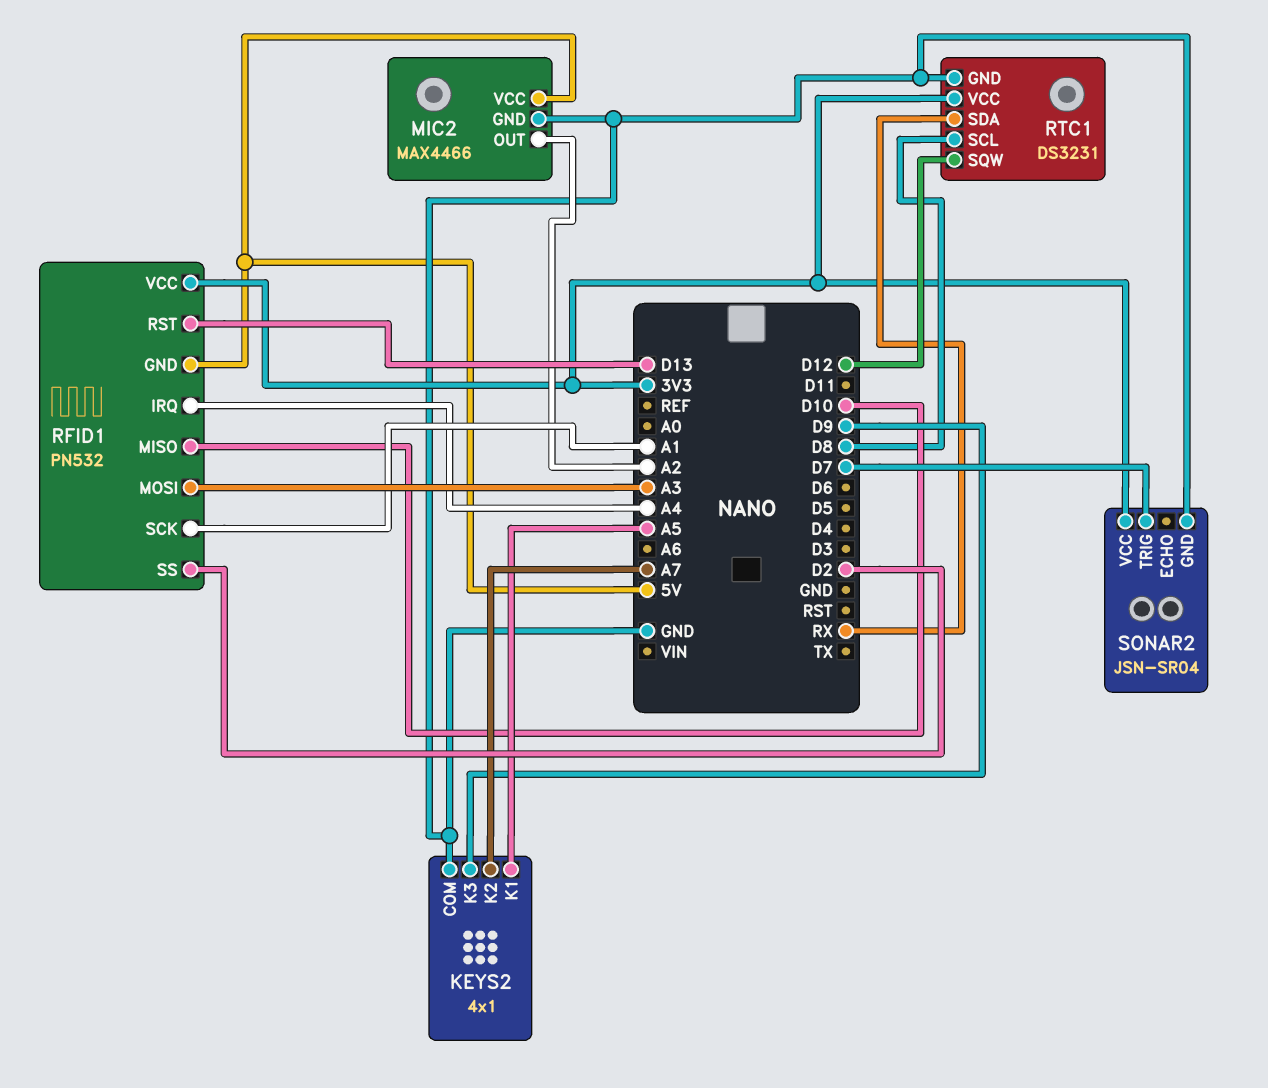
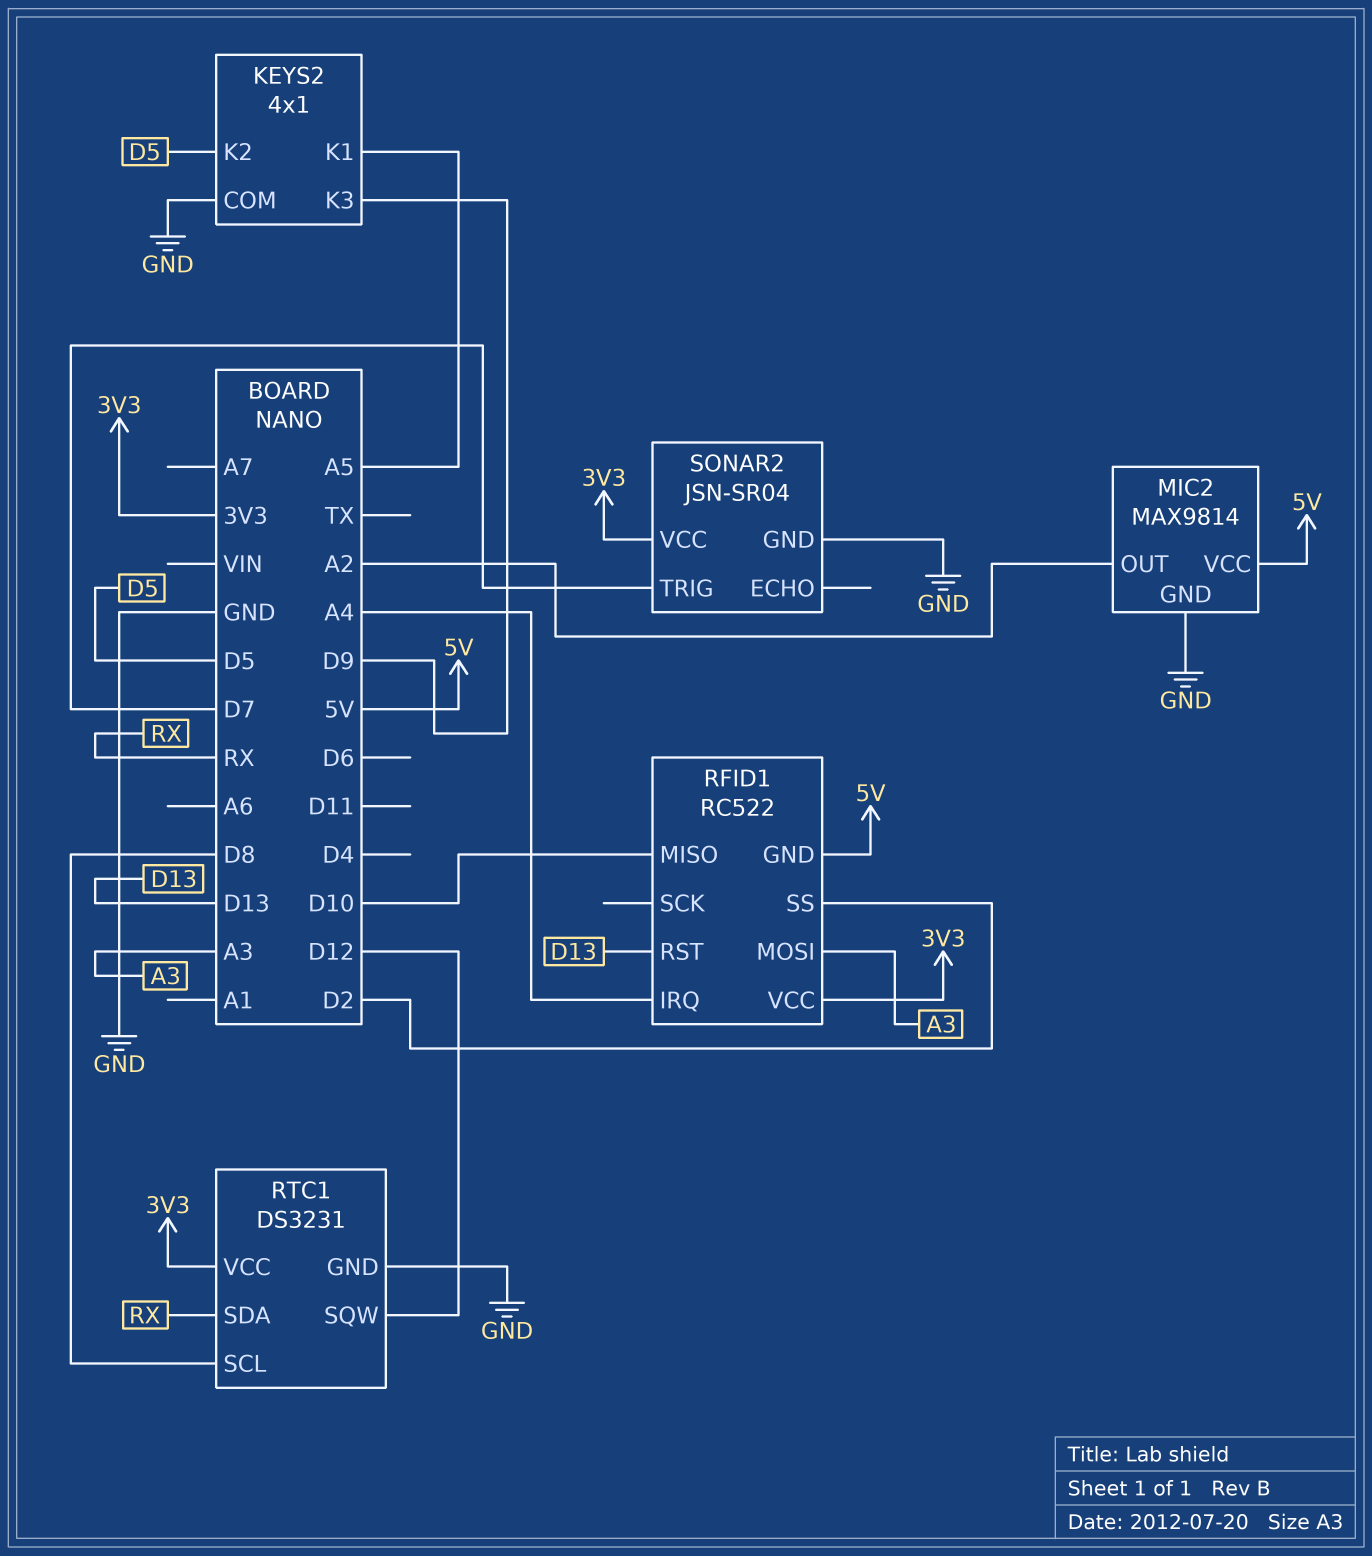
KEYS2 pin K2: A7 -> D5
MIC2: MAX4466 -> MAX9814
RFID1: PN532 -> RC522
RFID1 pin SCK: A1 -> none

